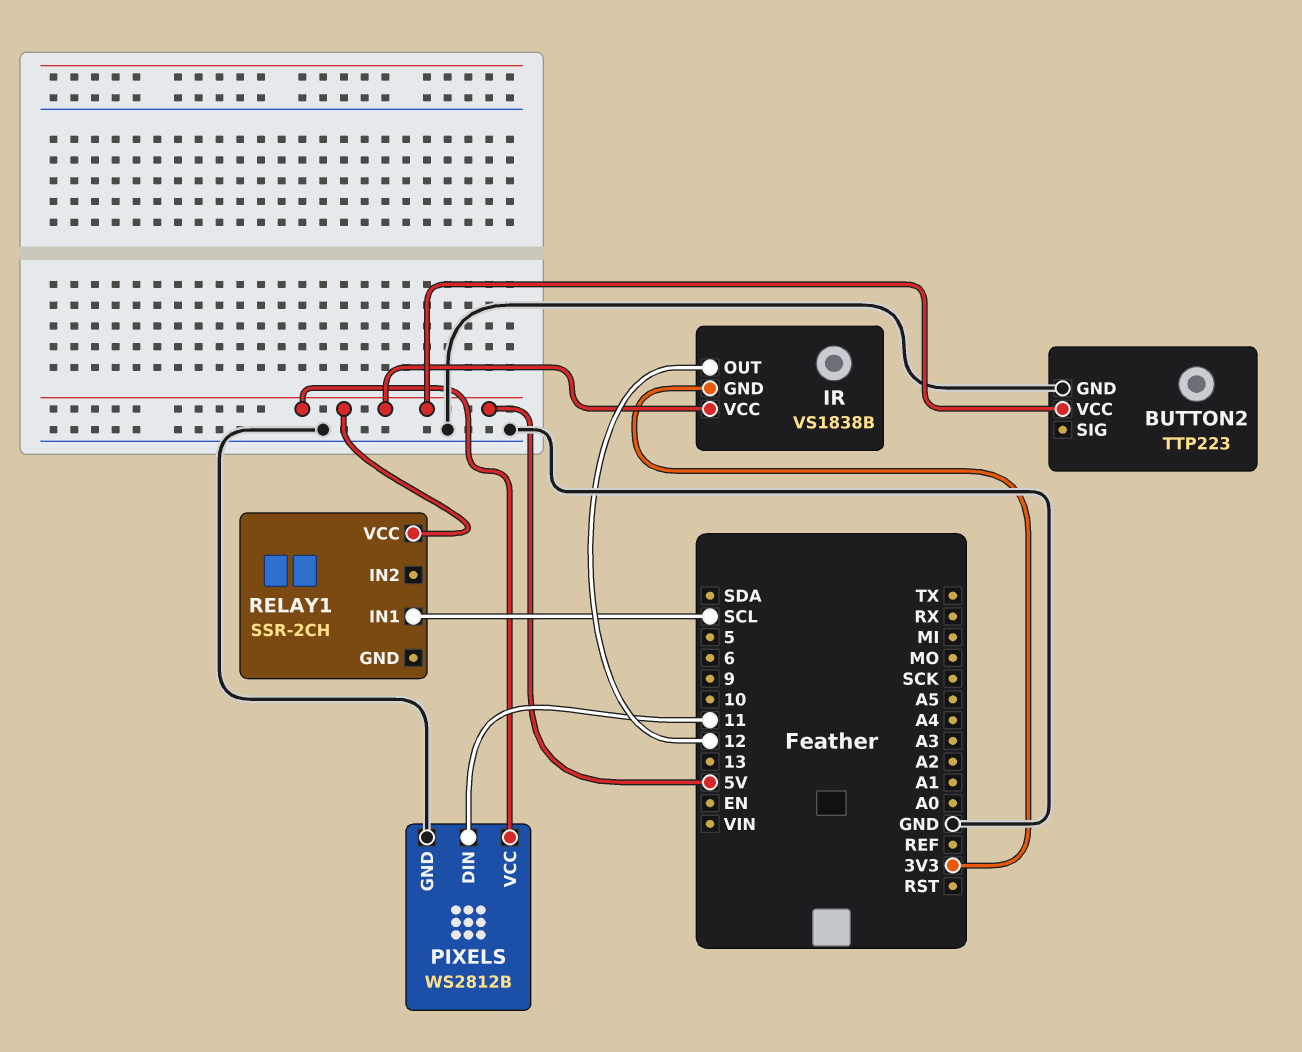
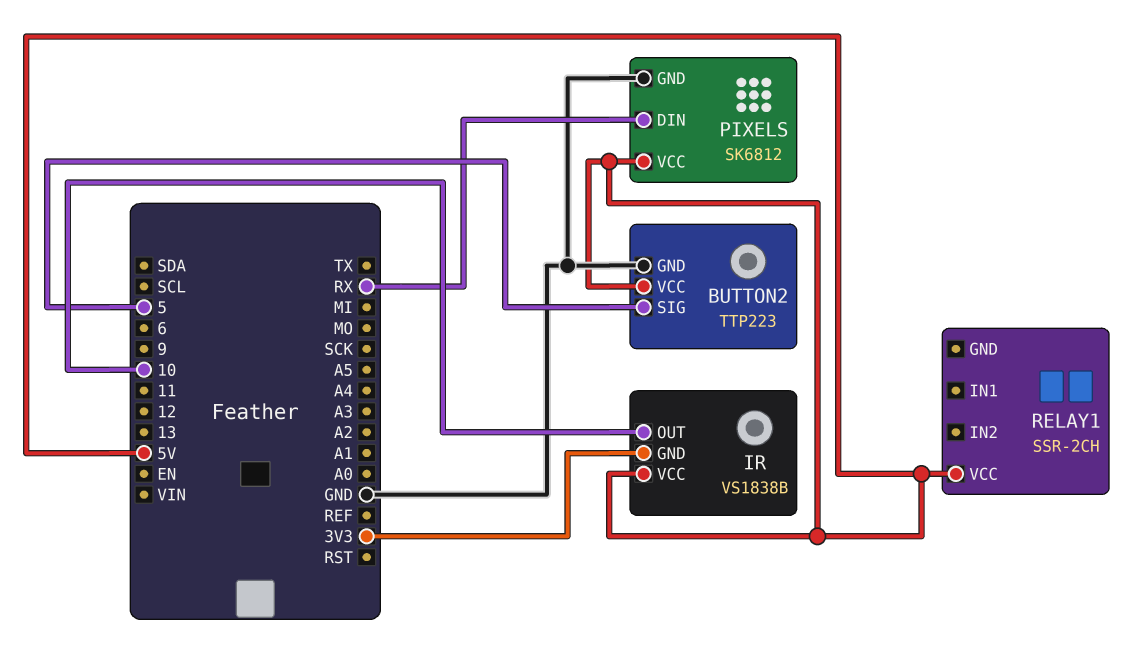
BUTTON2 pin SIG: none -> 5
IR pin OUT: 12 -> 10
PIXELS: WS2812B -> SK6812
PIXELS pin DIN: 11 -> RX
RELAY1 pin IN1: SCL -> none

